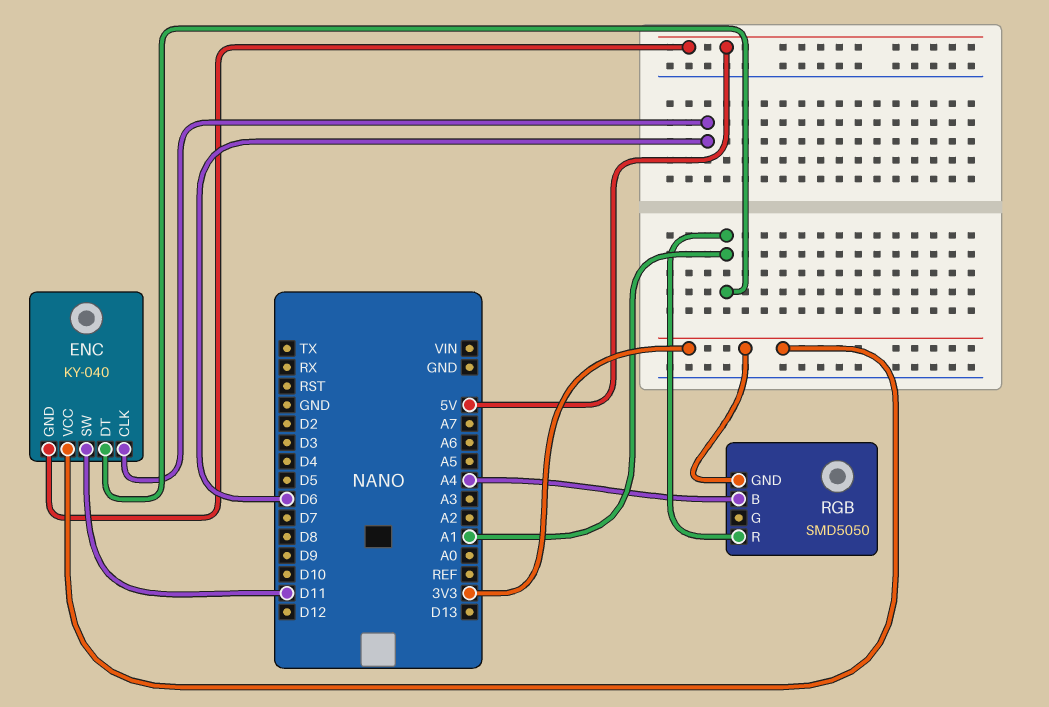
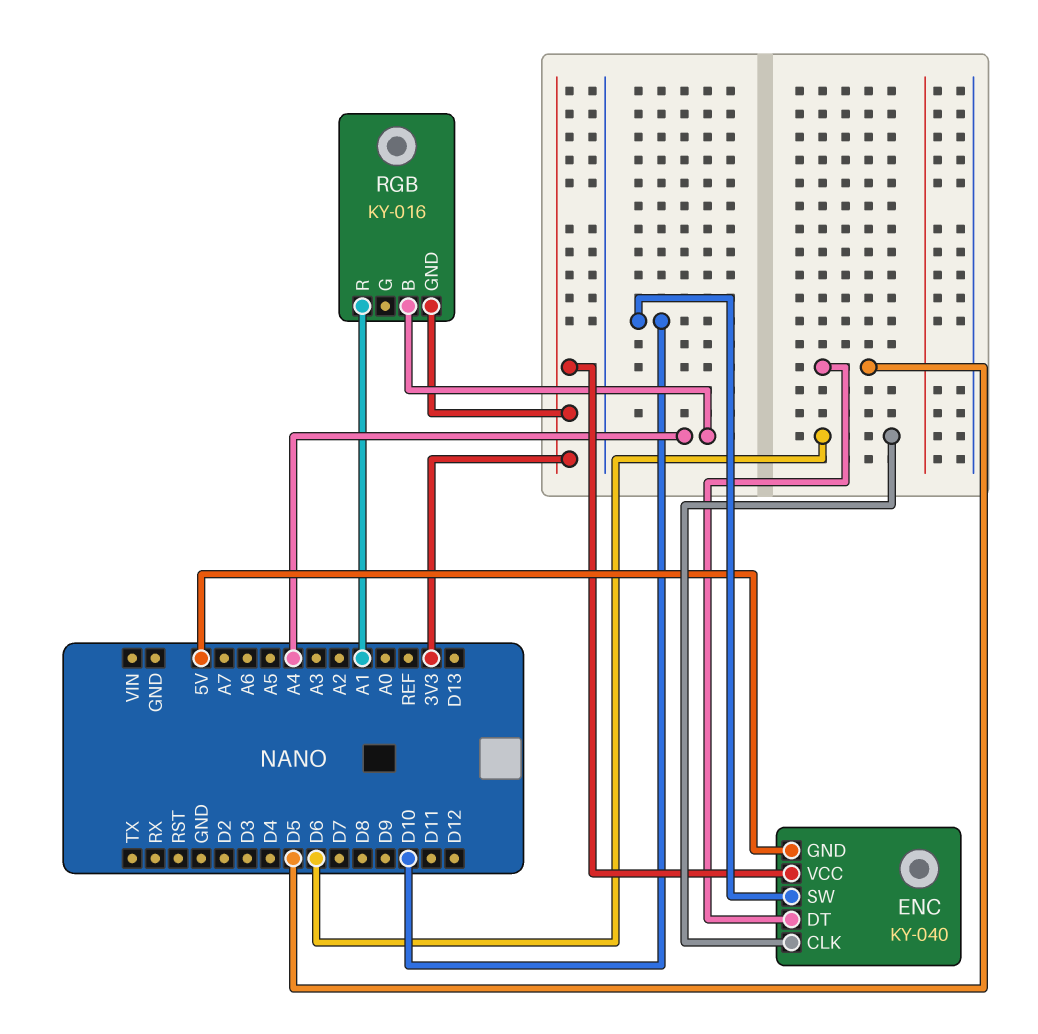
ENC pin DT: A1 -> D5
ENC pin SW: D11 -> D10
RGB: SMD5050 -> KY-016

